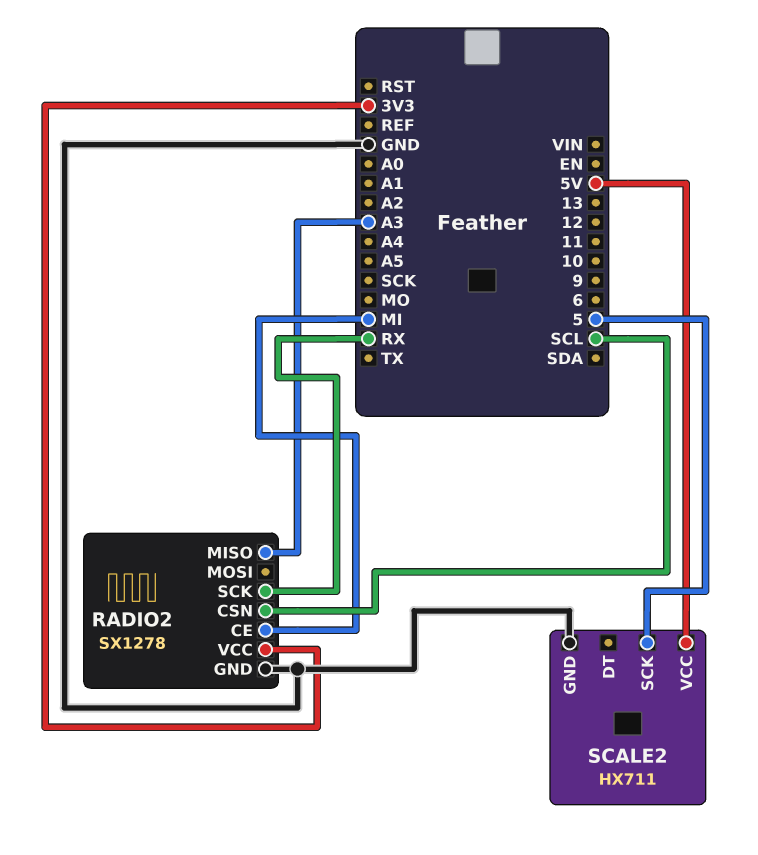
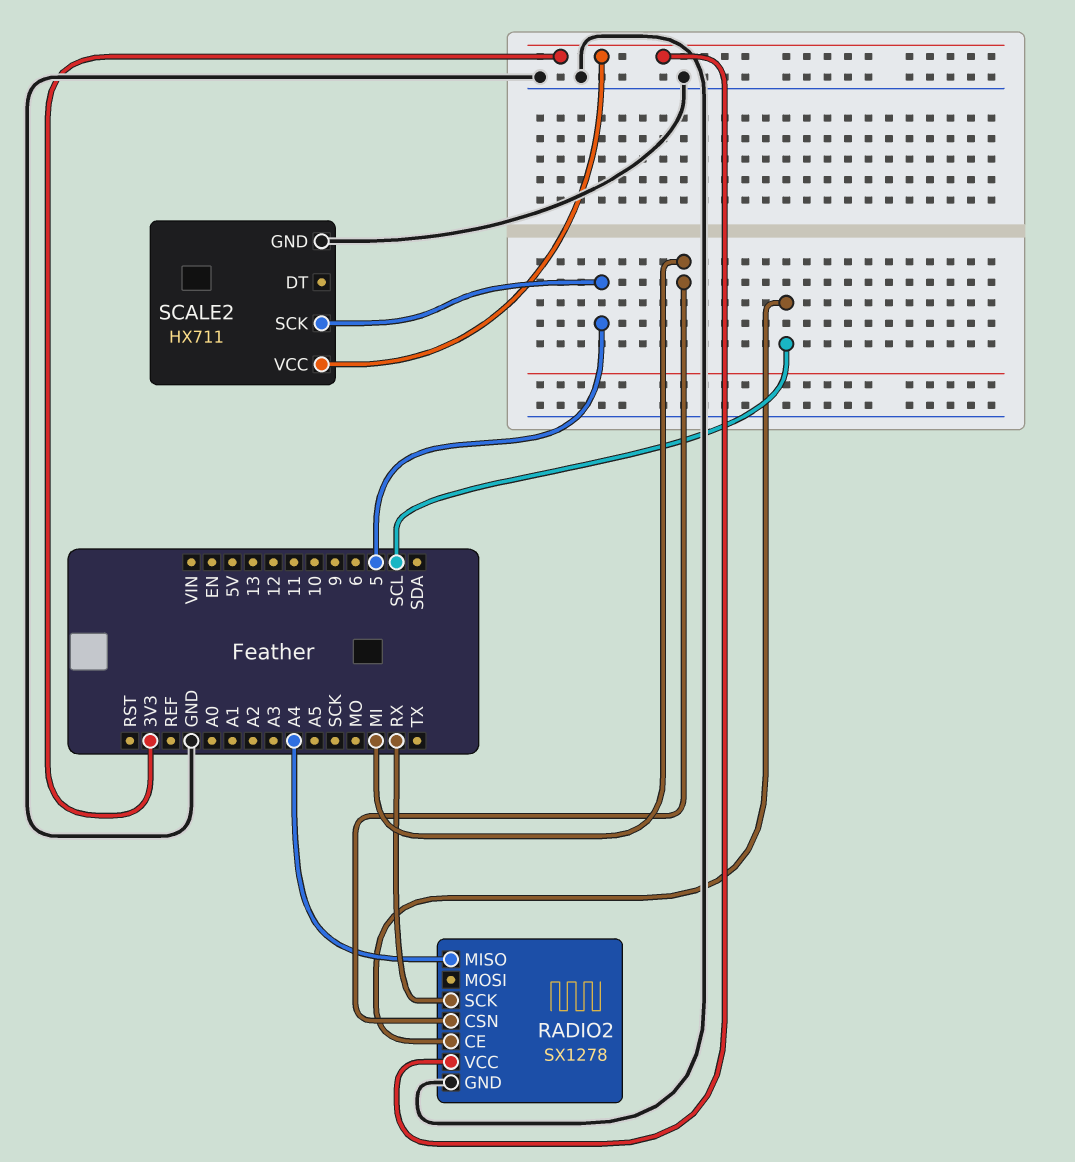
RADIO2 pin CE: MI -> SCL
RADIO2 pin CSN: SCL -> MI
RADIO2 pin MISO: A3 -> A4
SCALE2 pin VCC: 5V -> 3V3

